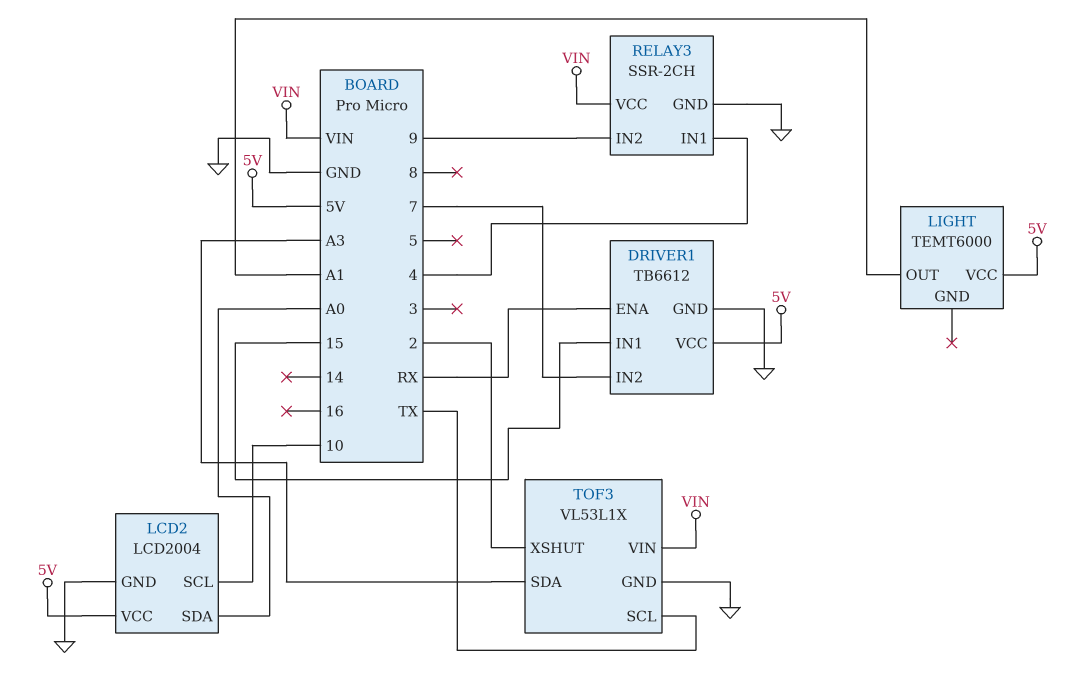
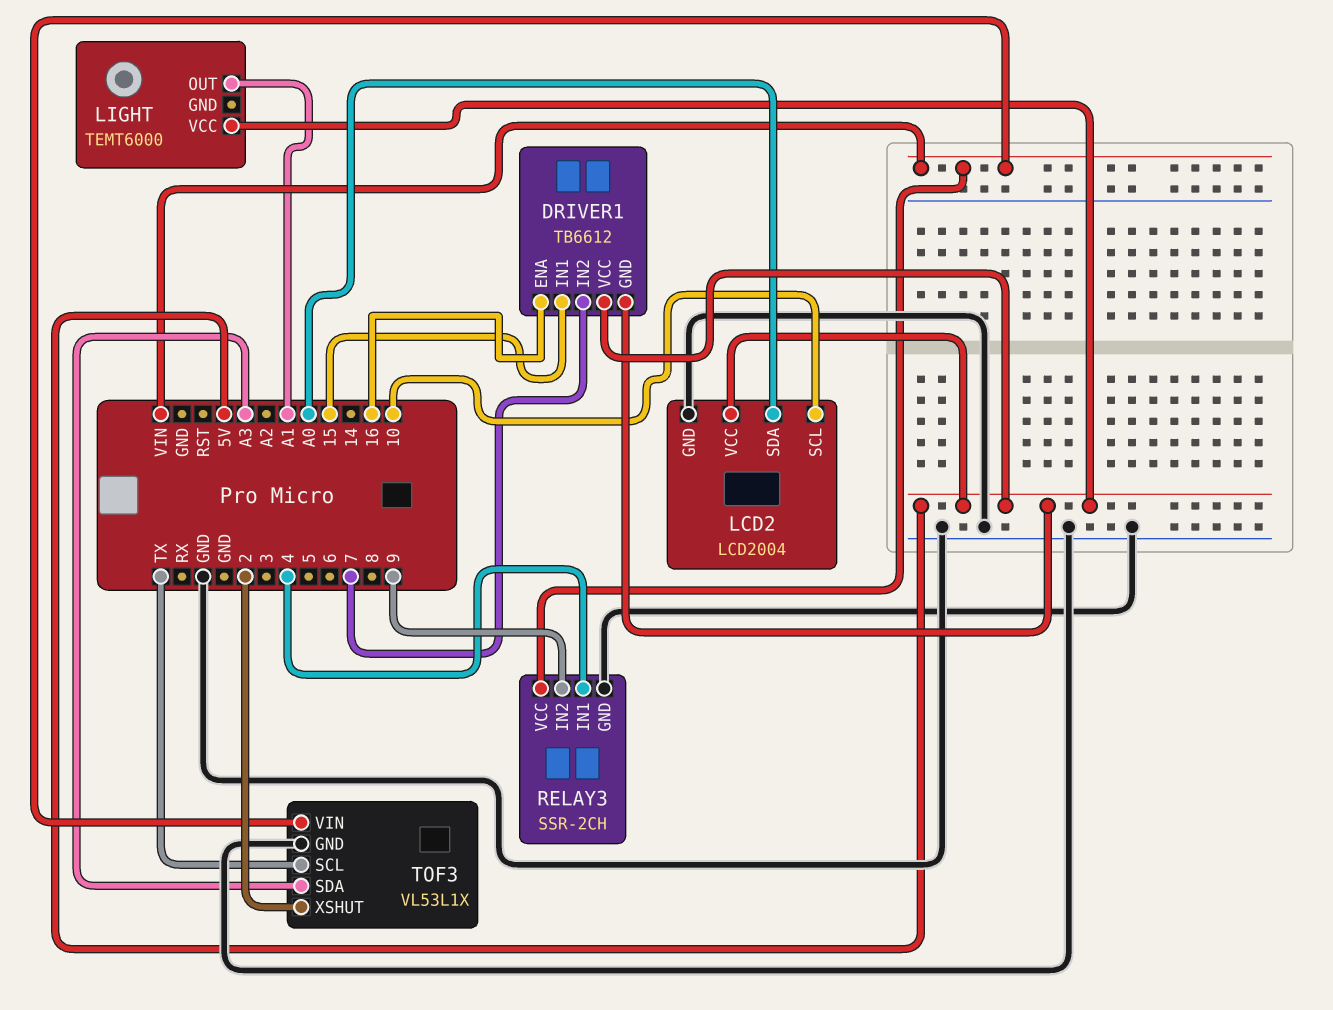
DRIVER1 pin ENA: RX -> 16
DRIVER1 pin GND: GND -> 5V

